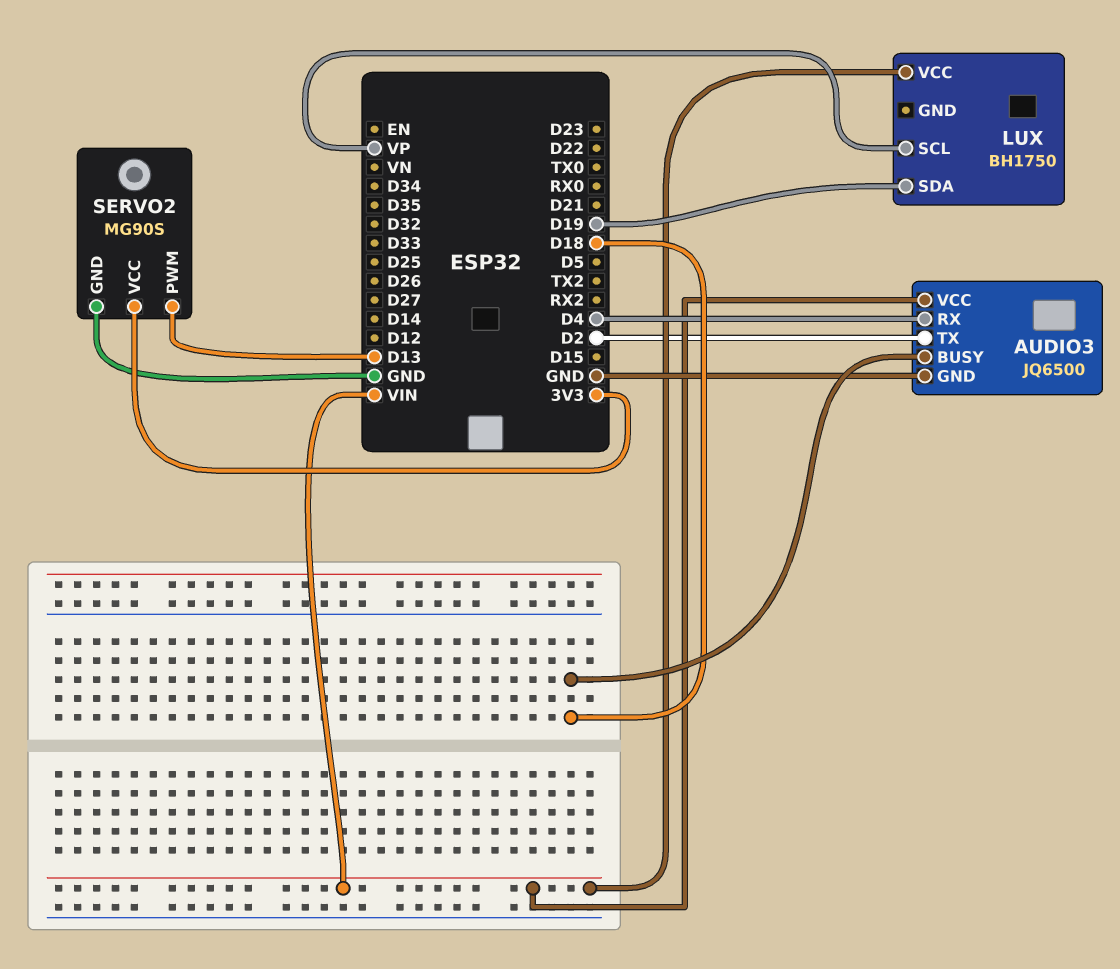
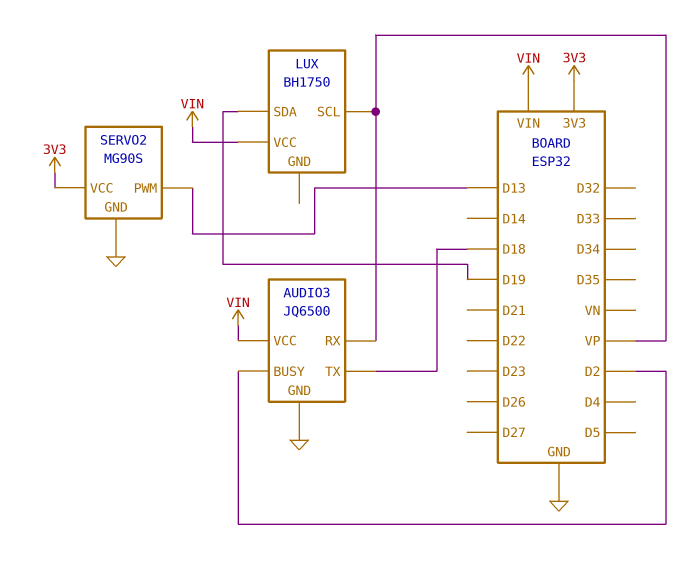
AUDIO3 pin BUSY: D18 -> D2
AUDIO3 pin RX: D4 -> VP
AUDIO3 pin TX: D2 -> D18

